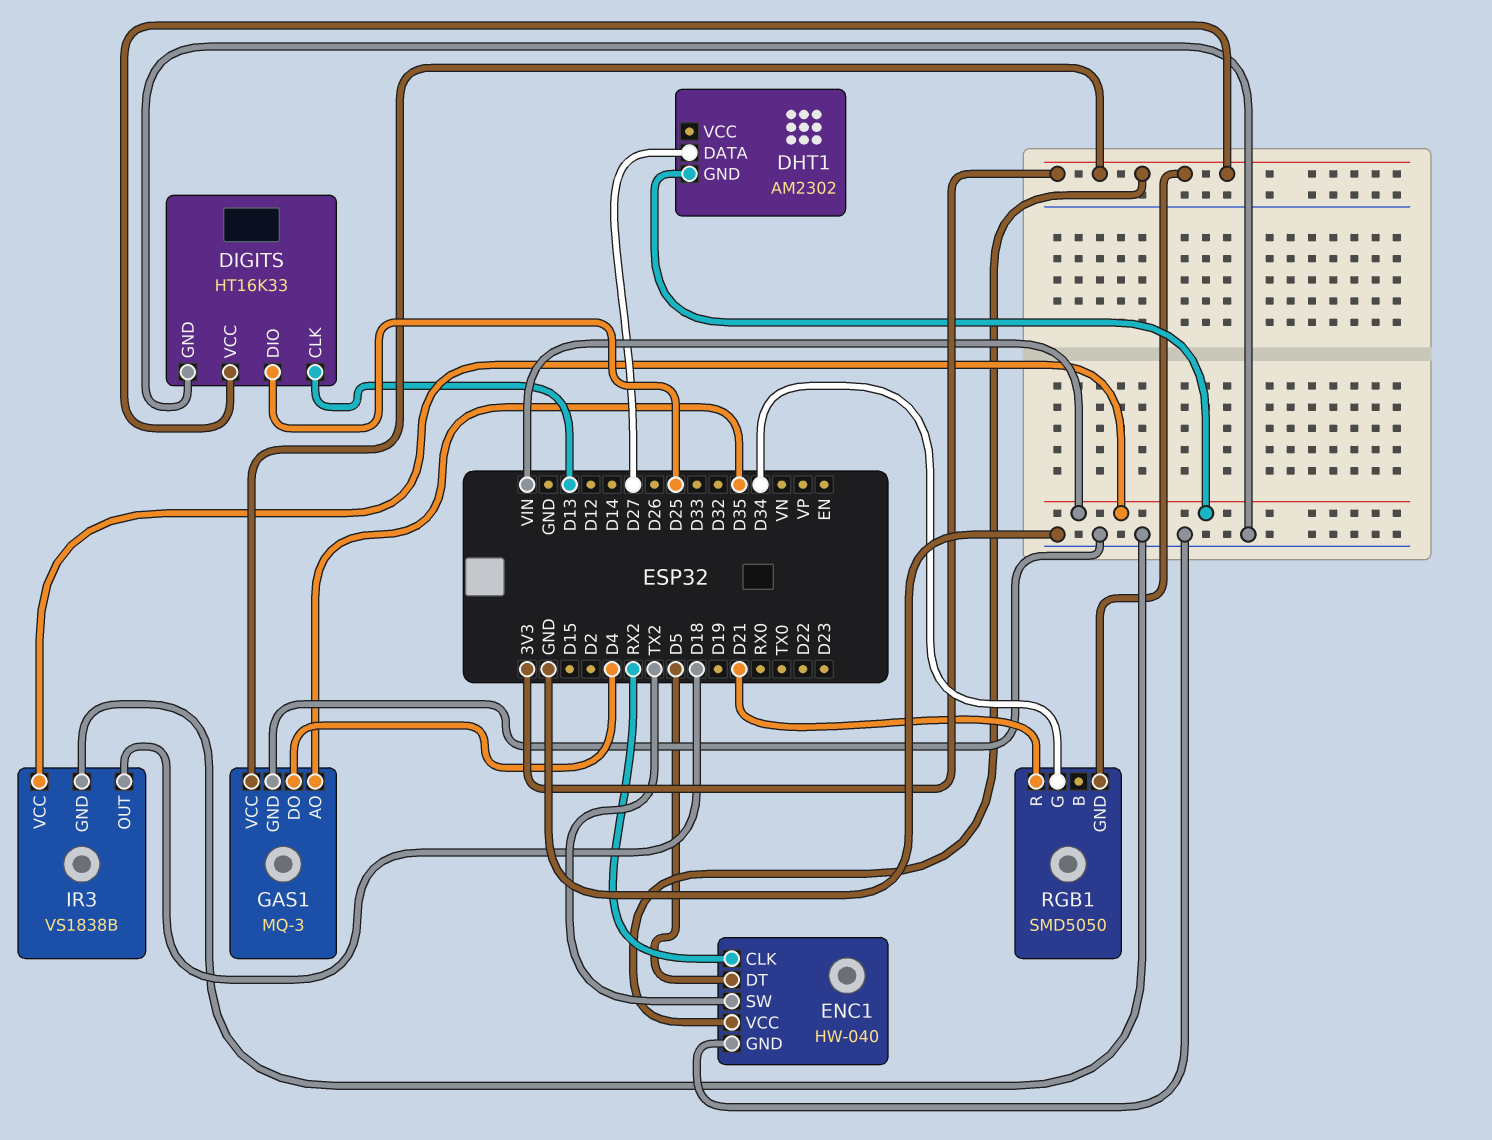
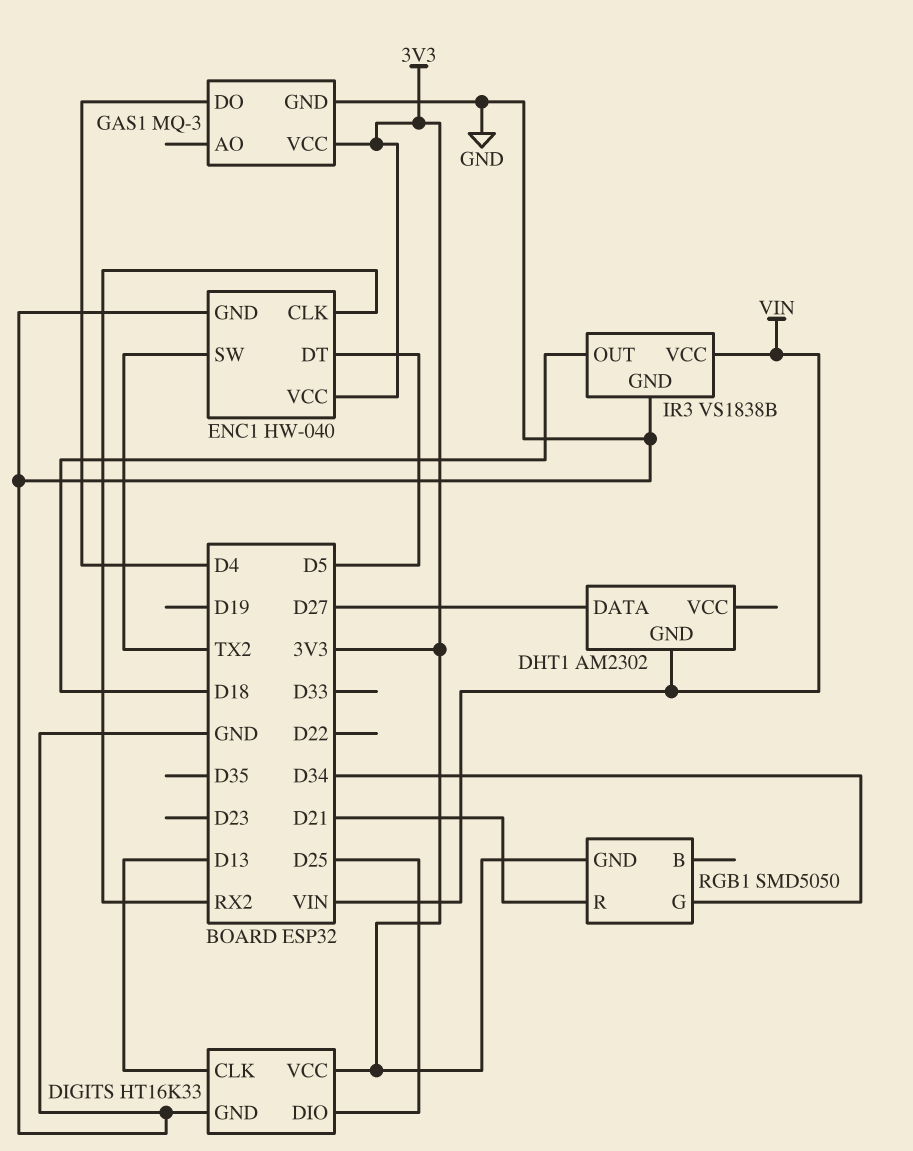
GAS1 pin AO: D35 -> none

